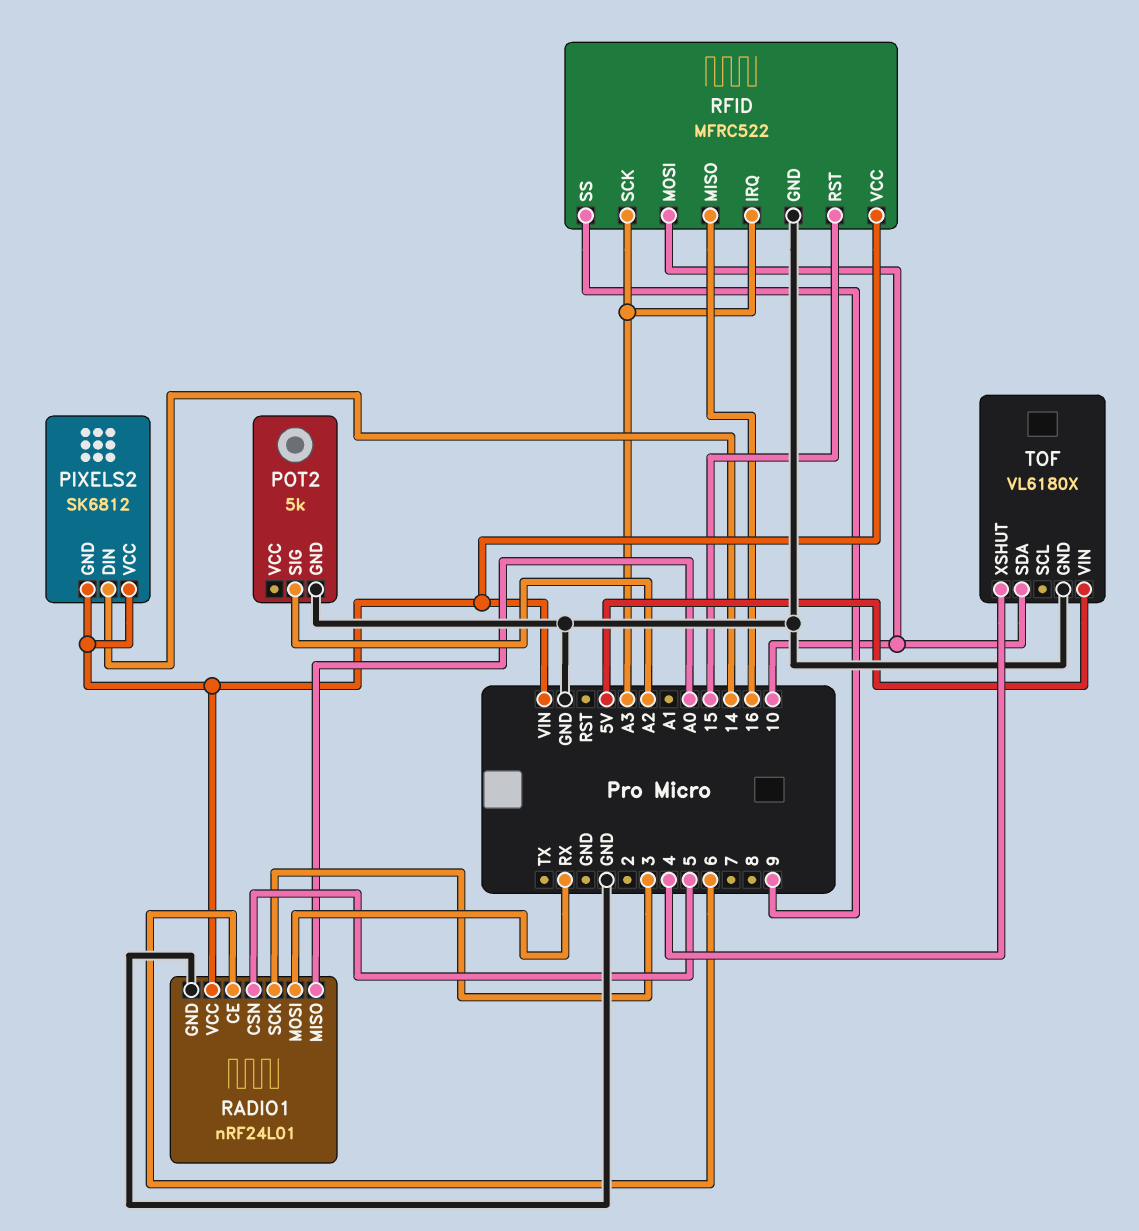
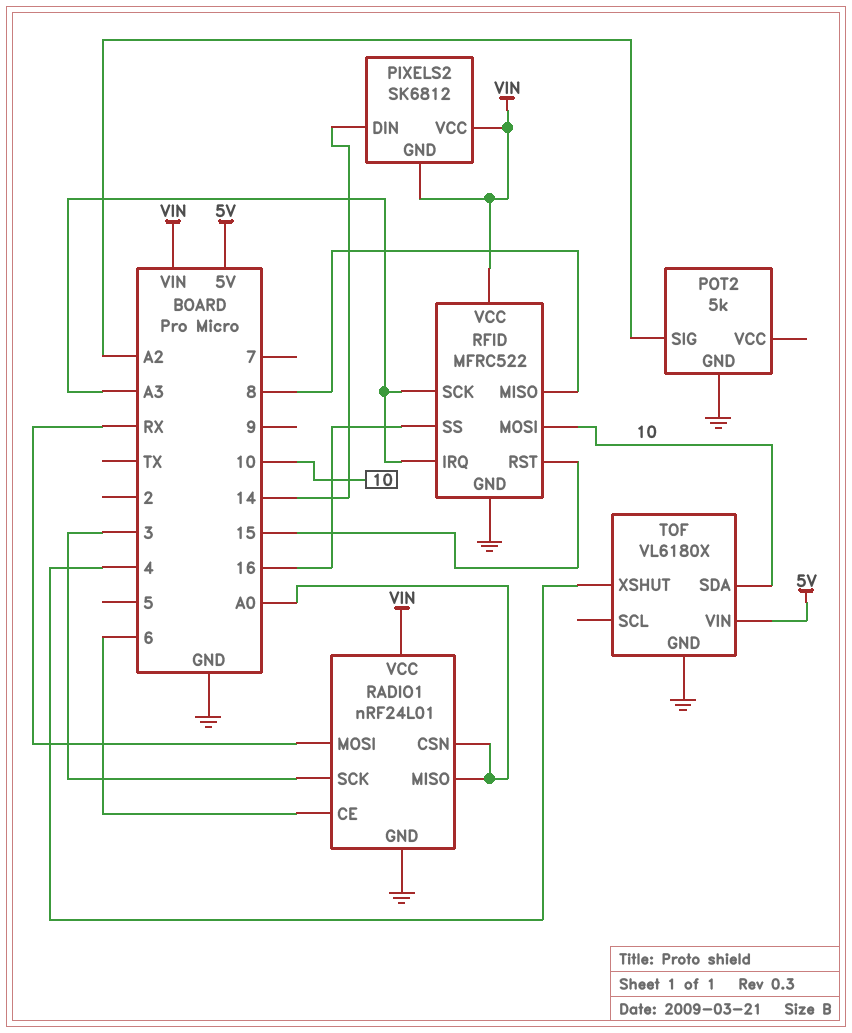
RADIO1 pin CSN: 5 -> A0
RFID pin MISO: 16 -> 8
RFID pin SS: 9 -> 16

